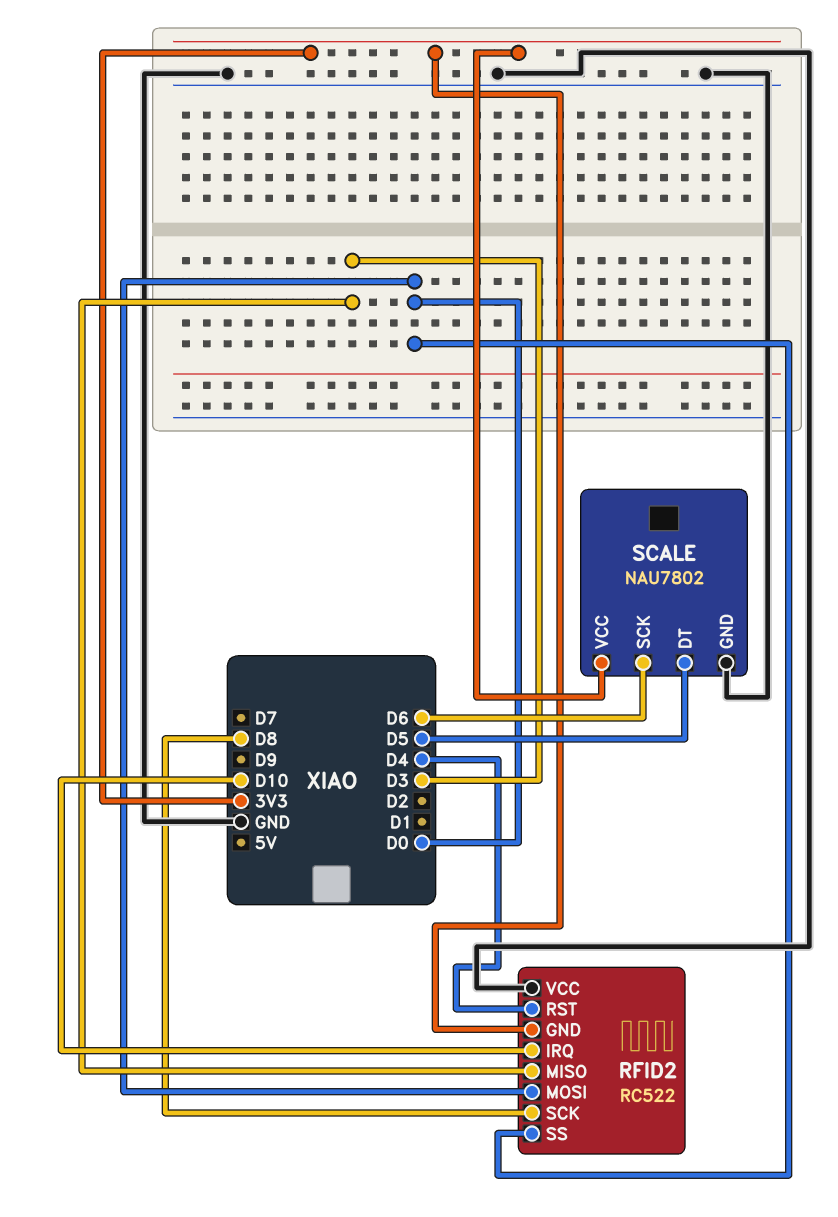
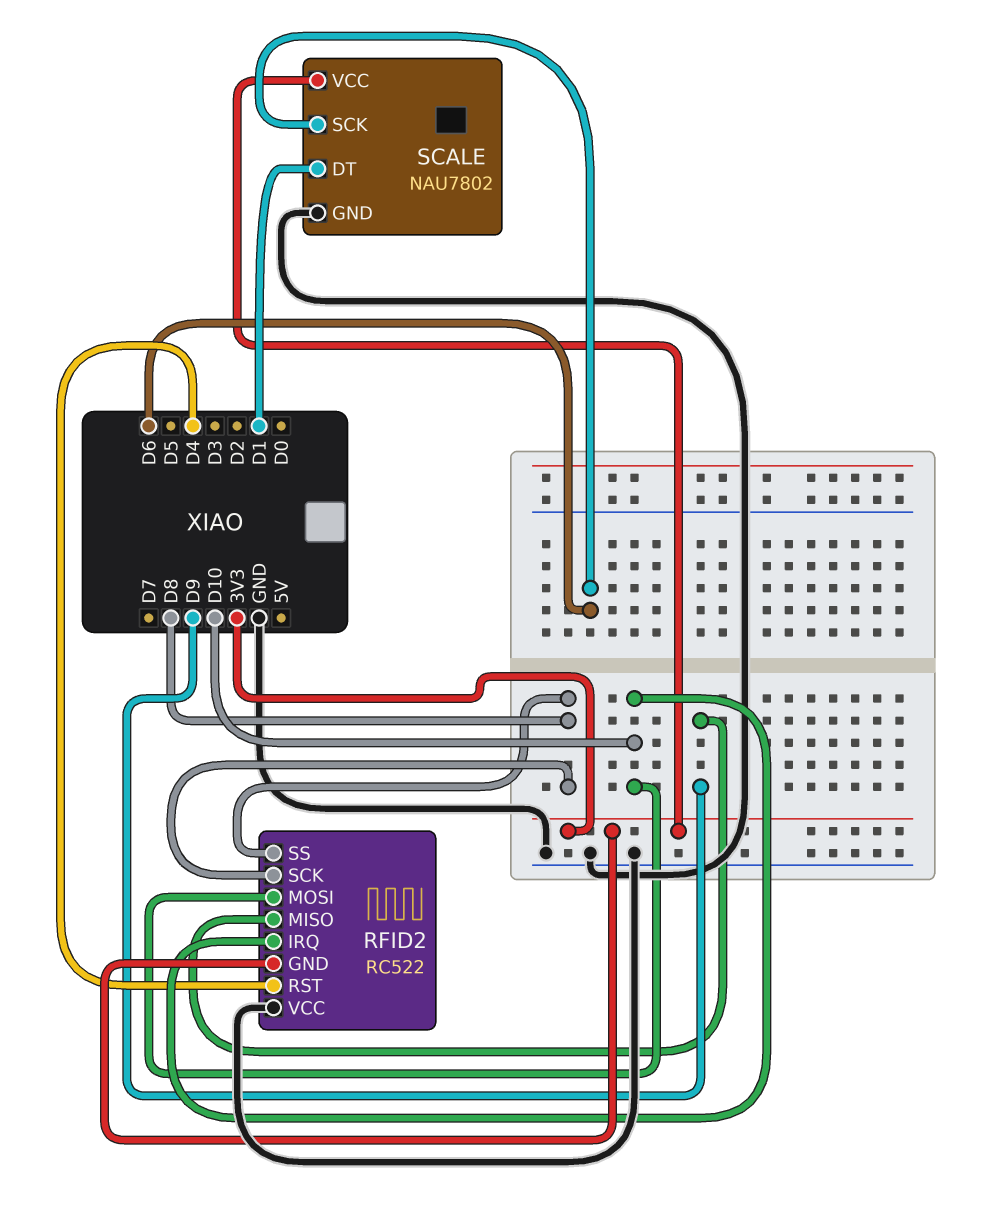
RFID2 pin MISO: D3 -> D9
RFID2 pin MOSI: D0 -> D10
RFID2 pin SS: D0 -> D8
SCALE pin DT: D5 -> D1

